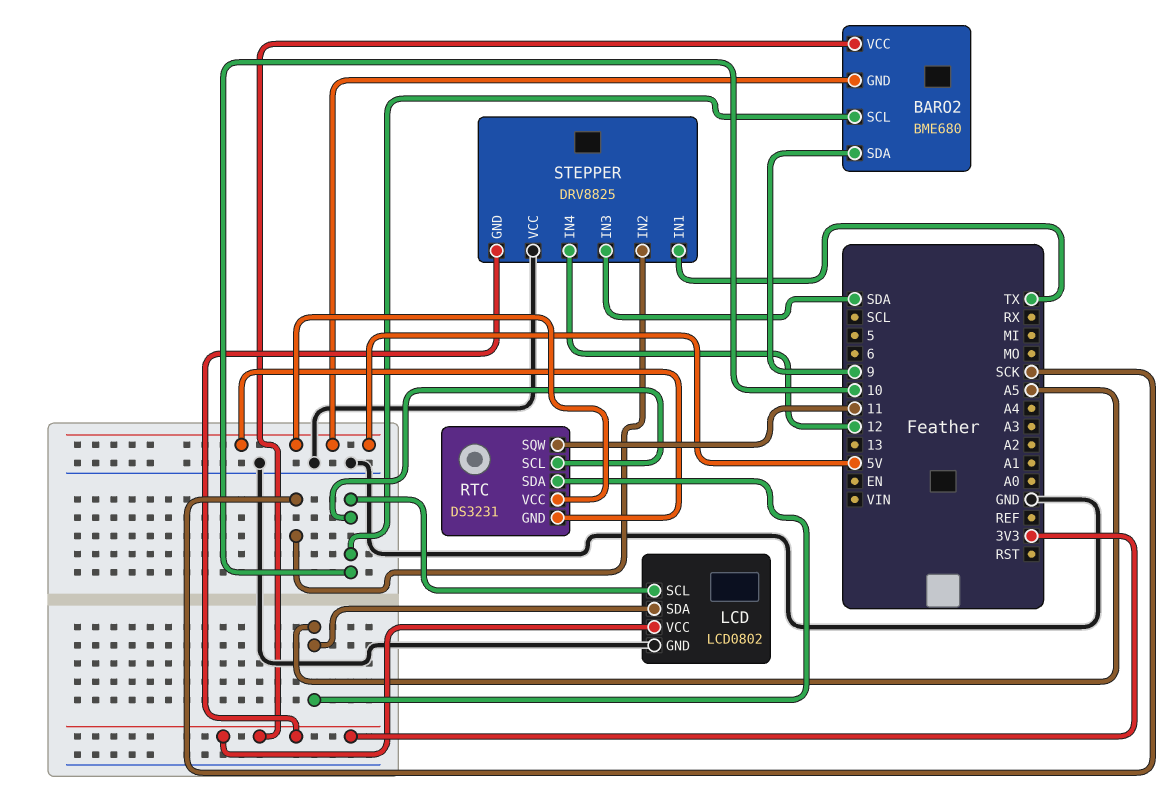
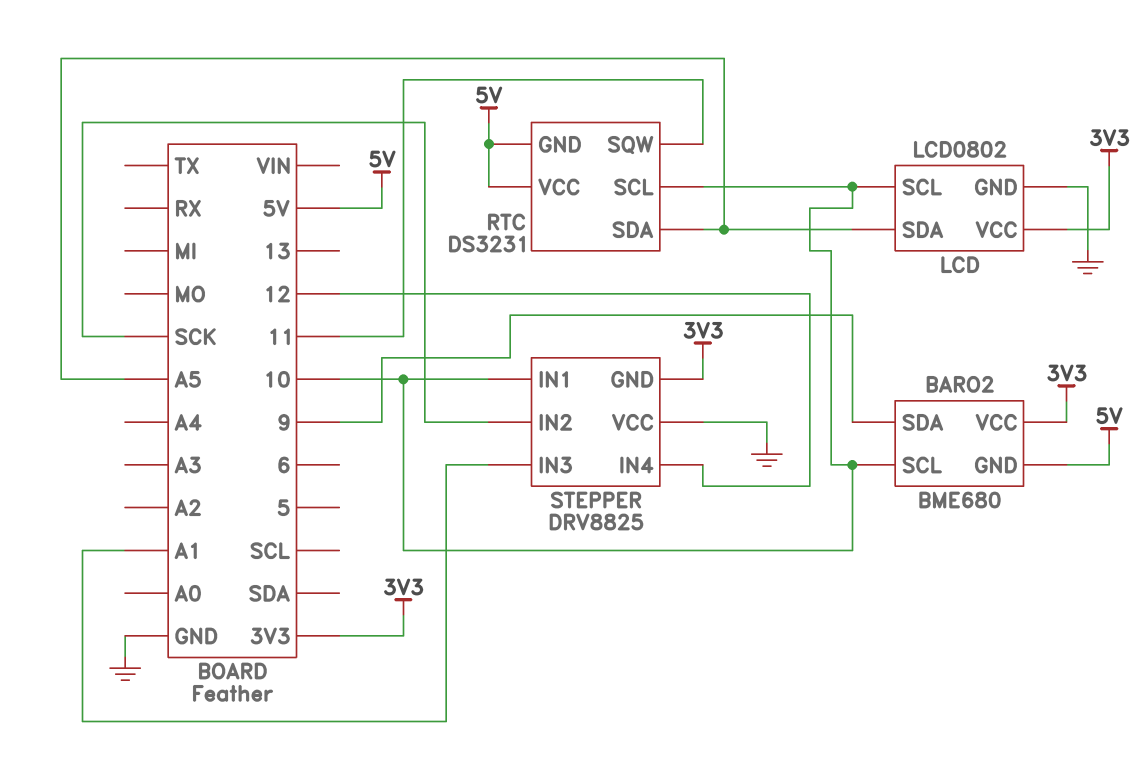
STEPPER pin IN1: TX -> 10
STEPPER pin IN3: SDA -> A1

